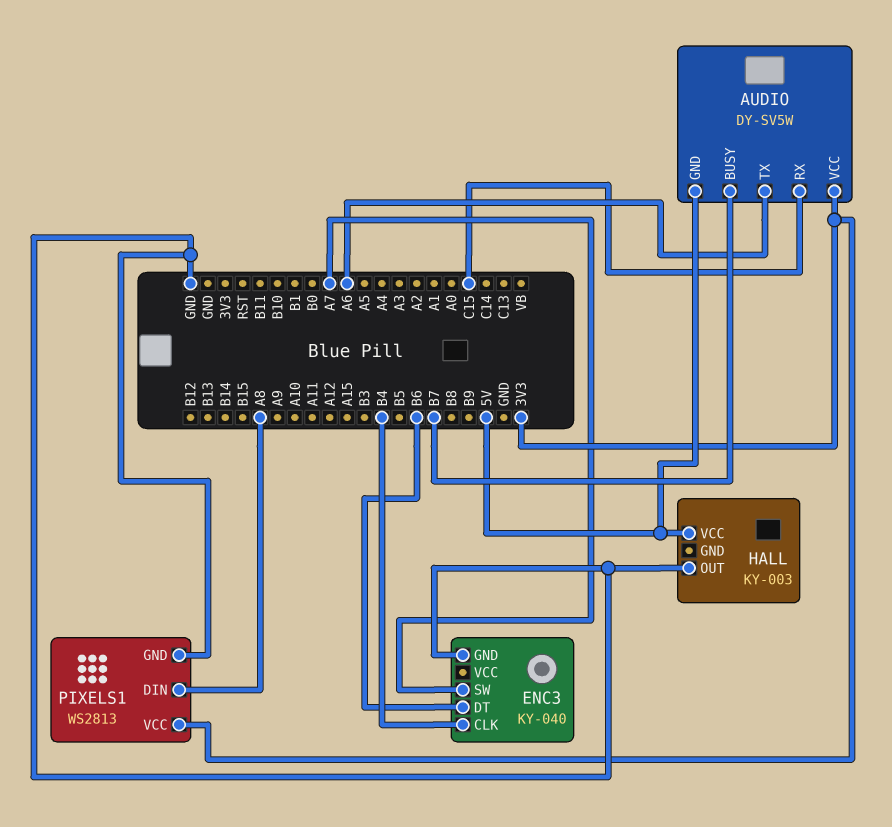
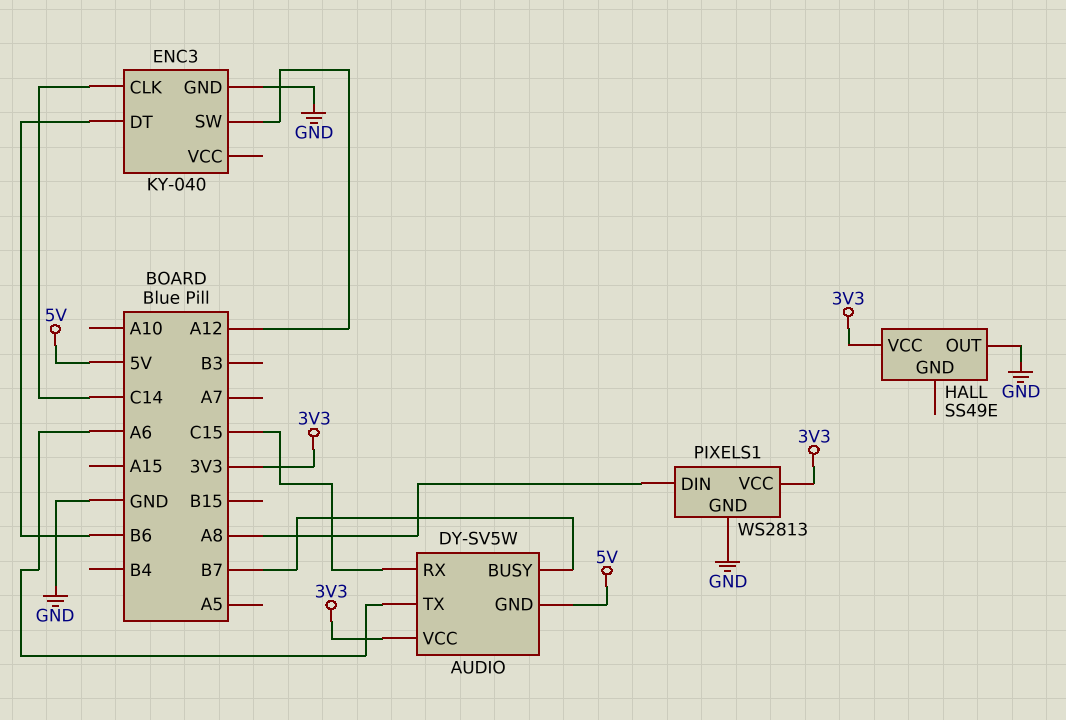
ENC3 pin CLK: B4 -> C14
ENC3 pin SW: A7 -> A12
HALL: KY-003 -> SS49E
HALL pin VCC: 5V -> 3V3

